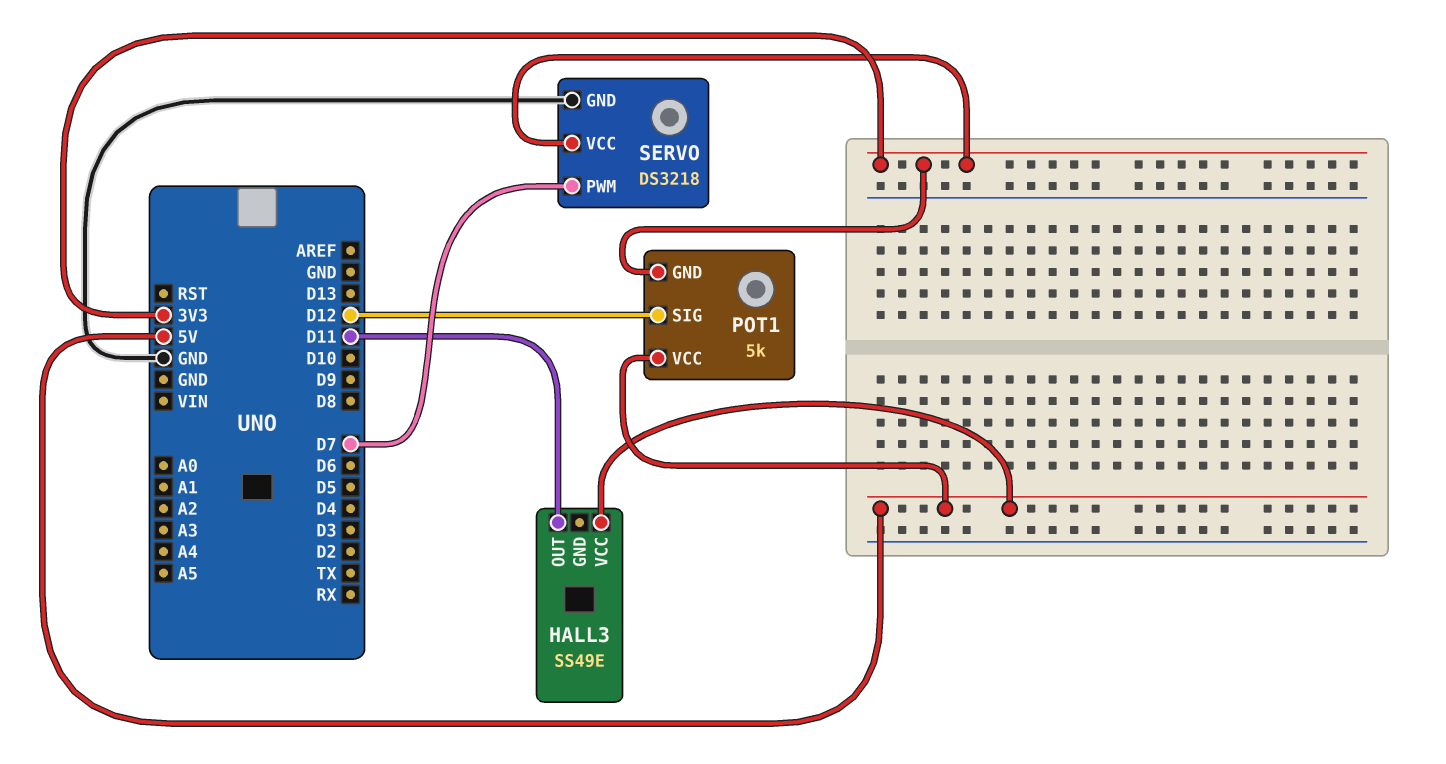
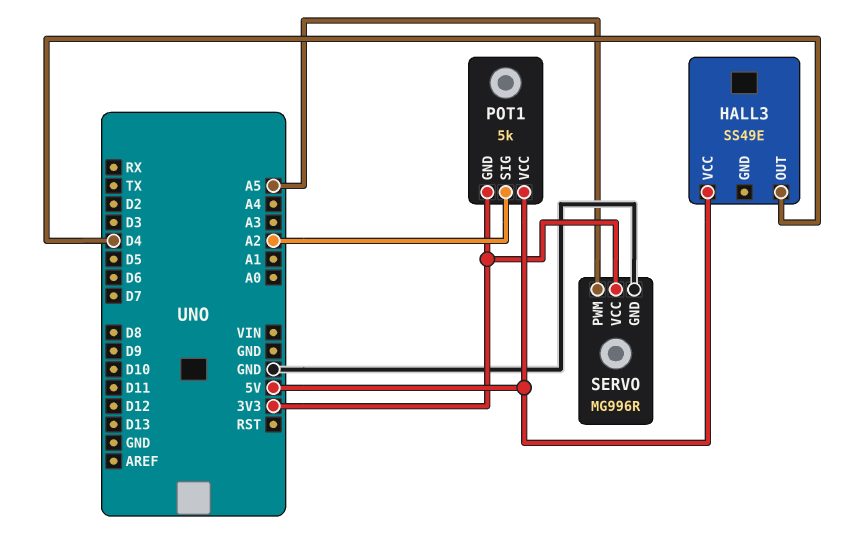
HALL3 pin OUT: D11 -> D4
POT1 pin SIG: D12 -> A2
SERVO: DS3218 -> MG996R
SERVO pin PWM: D7 -> A5

